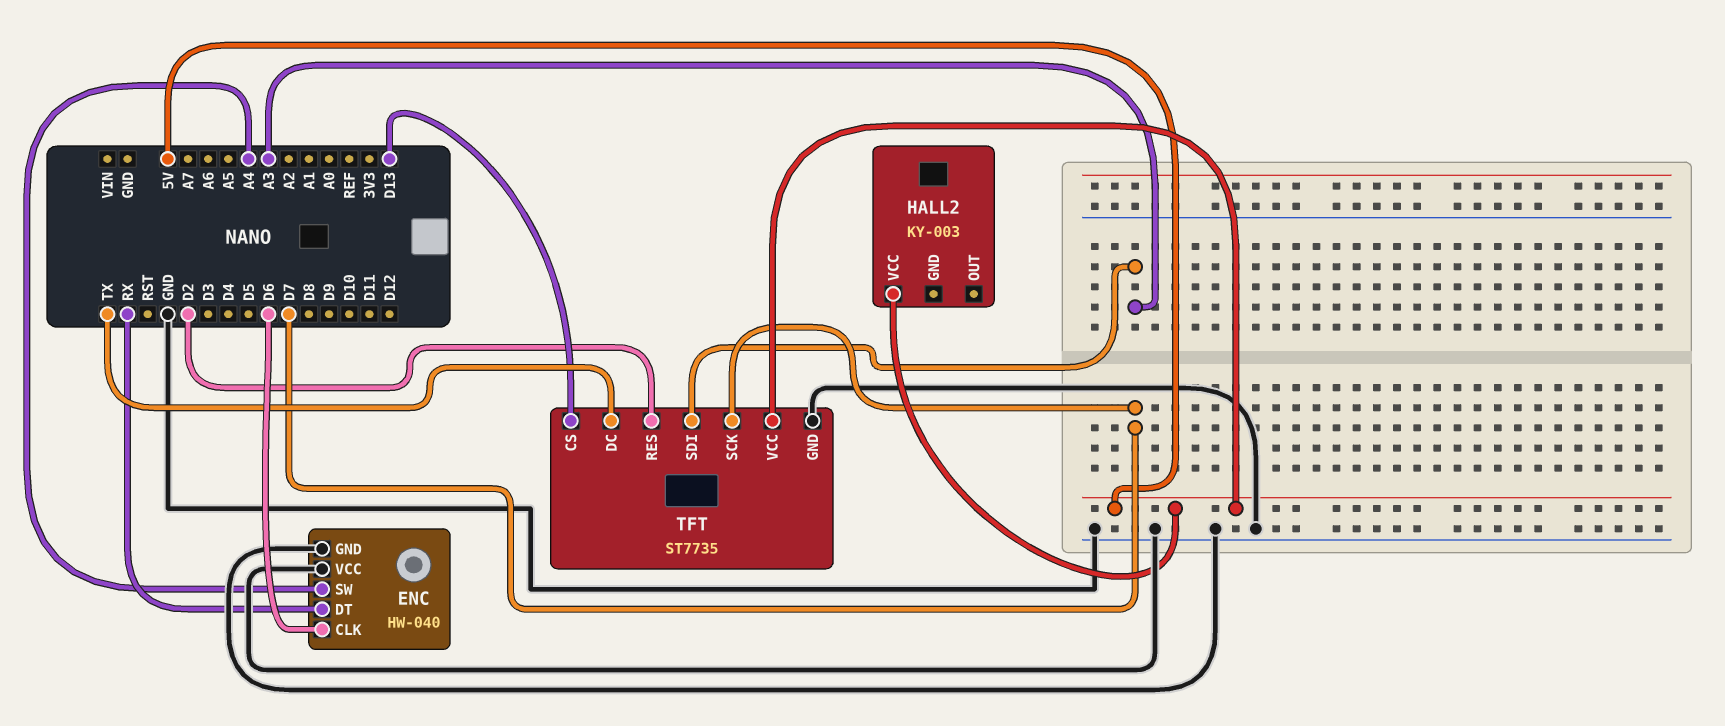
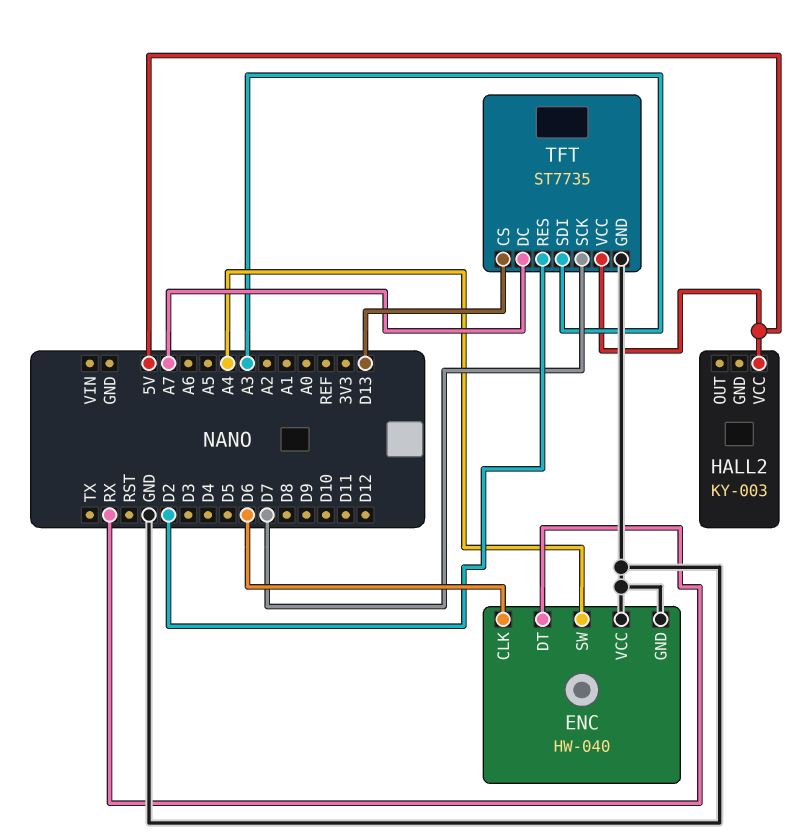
TFT pin DC: TX -> A7

